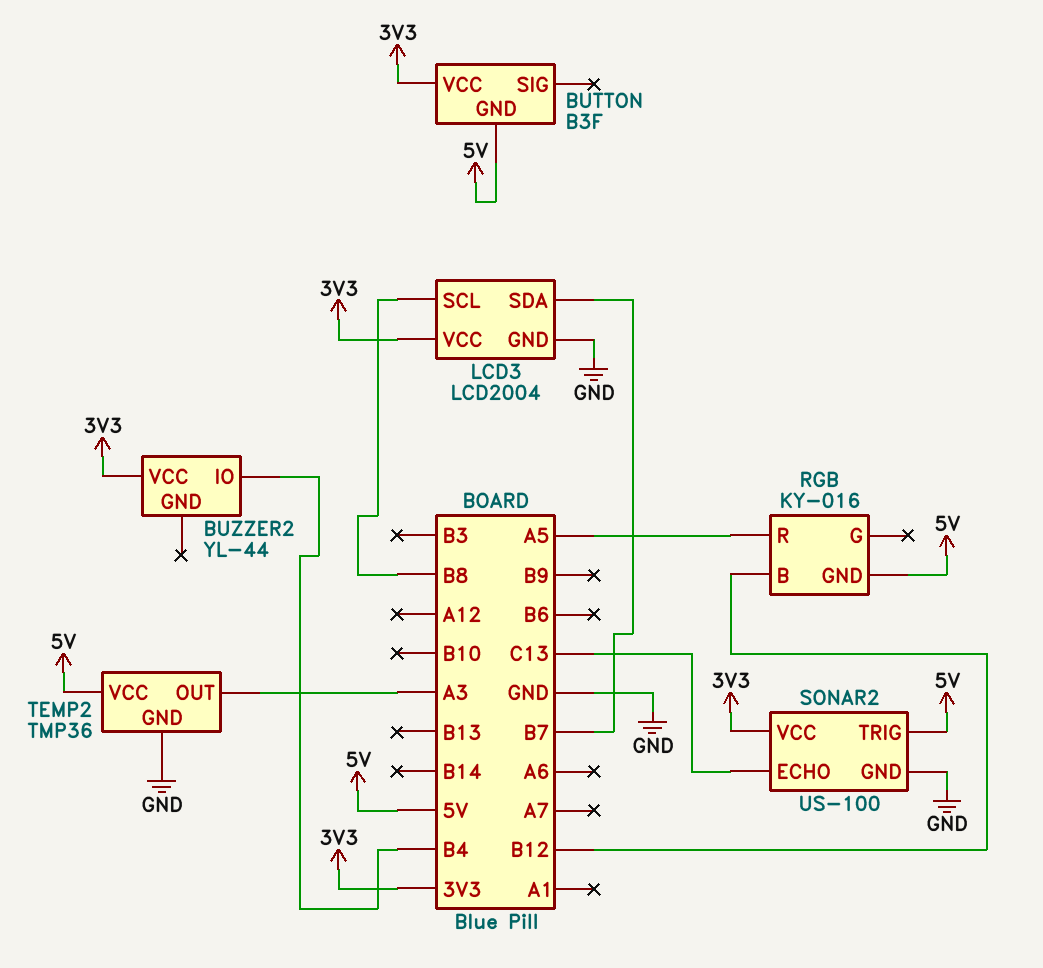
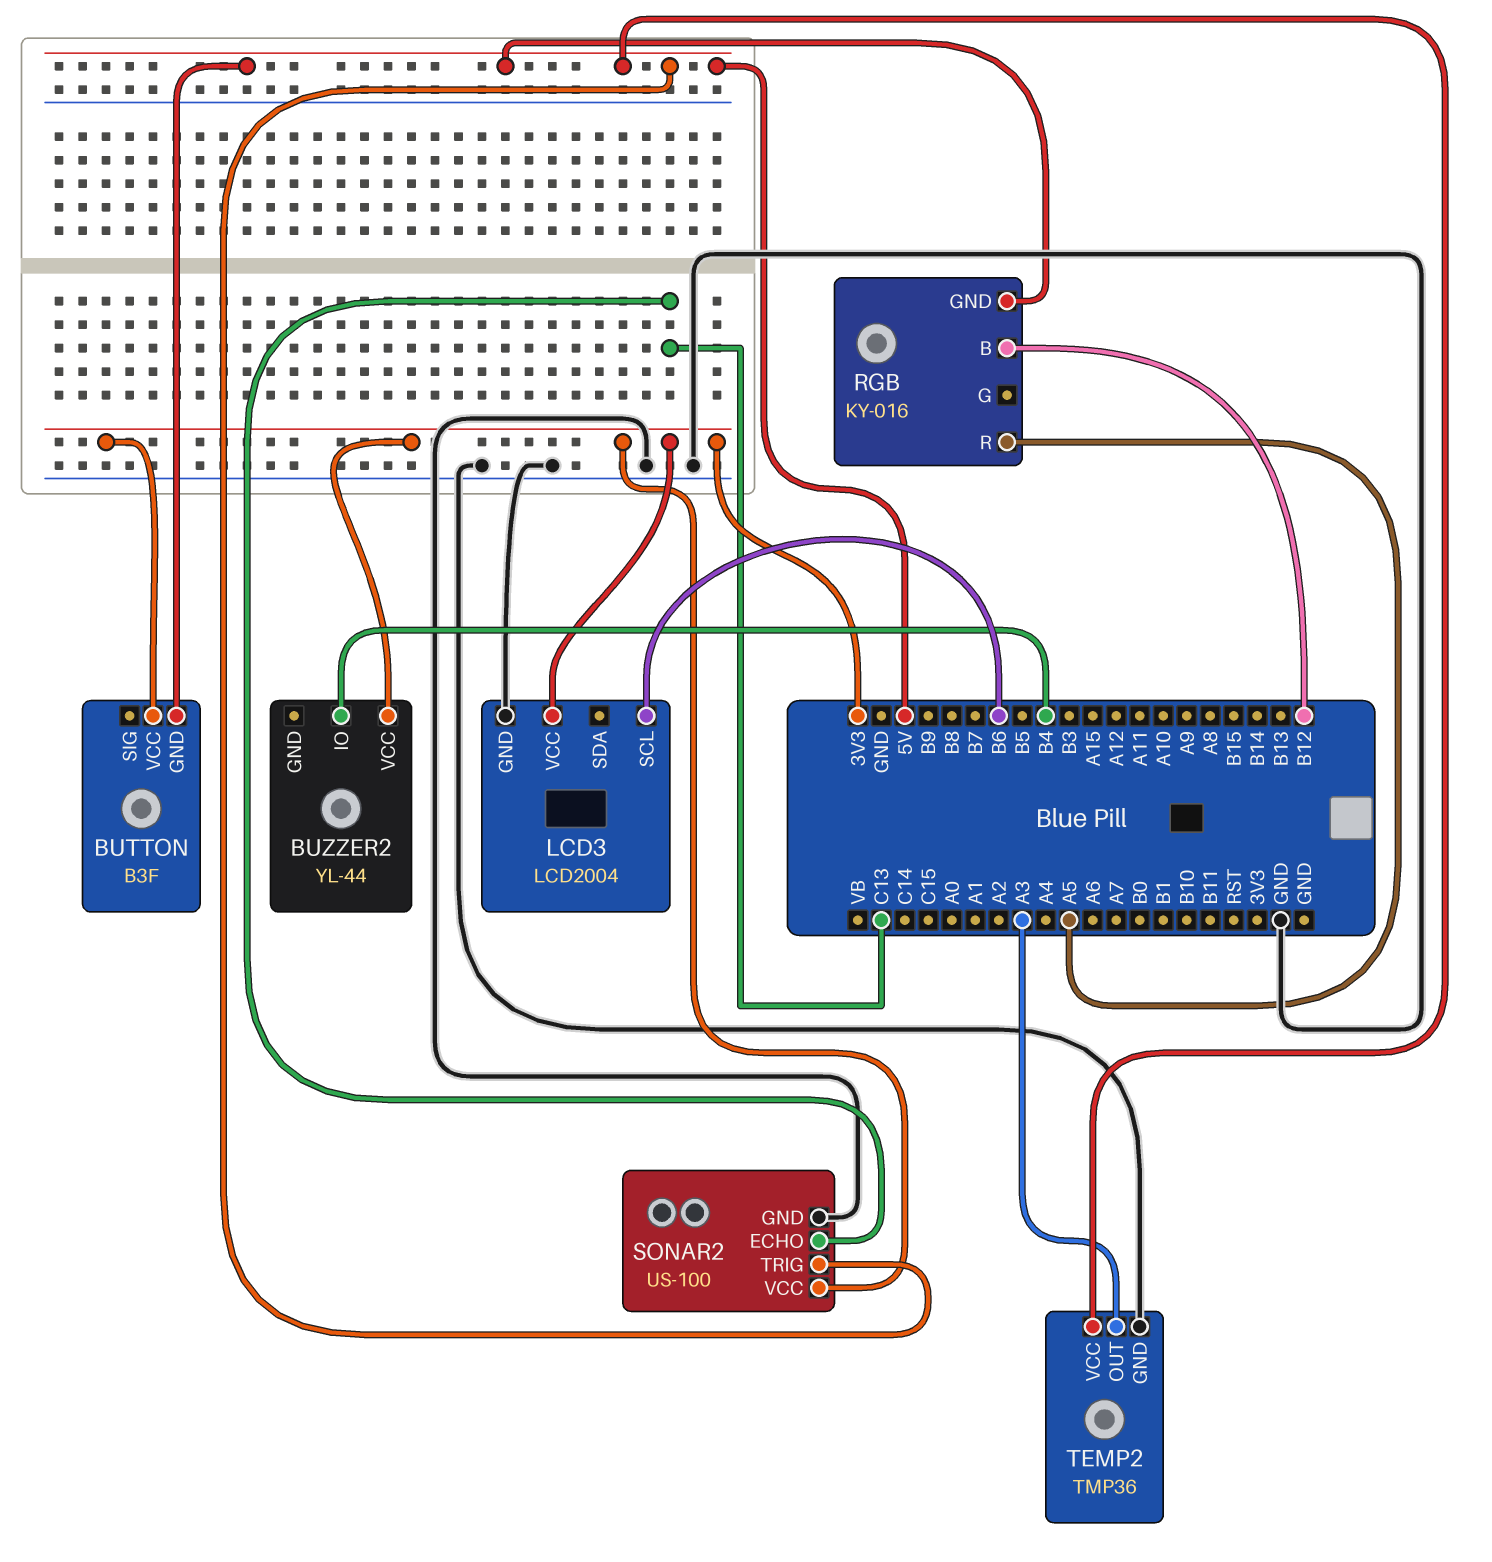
LCD3 pin SCL: B8 -> B6
LCD3 pin SDA: B7 -> none

